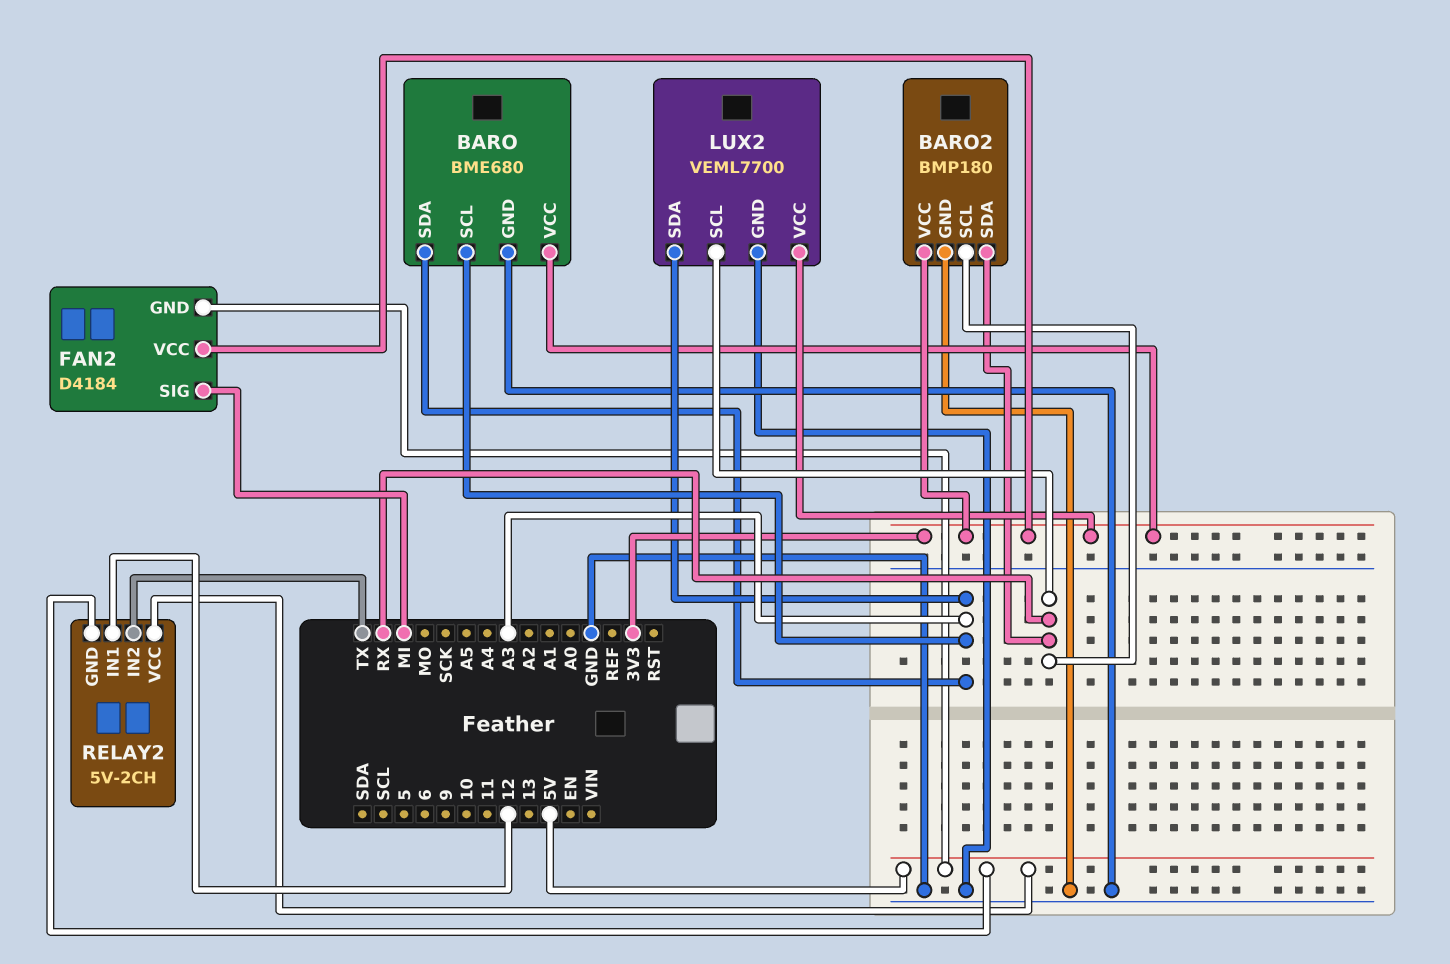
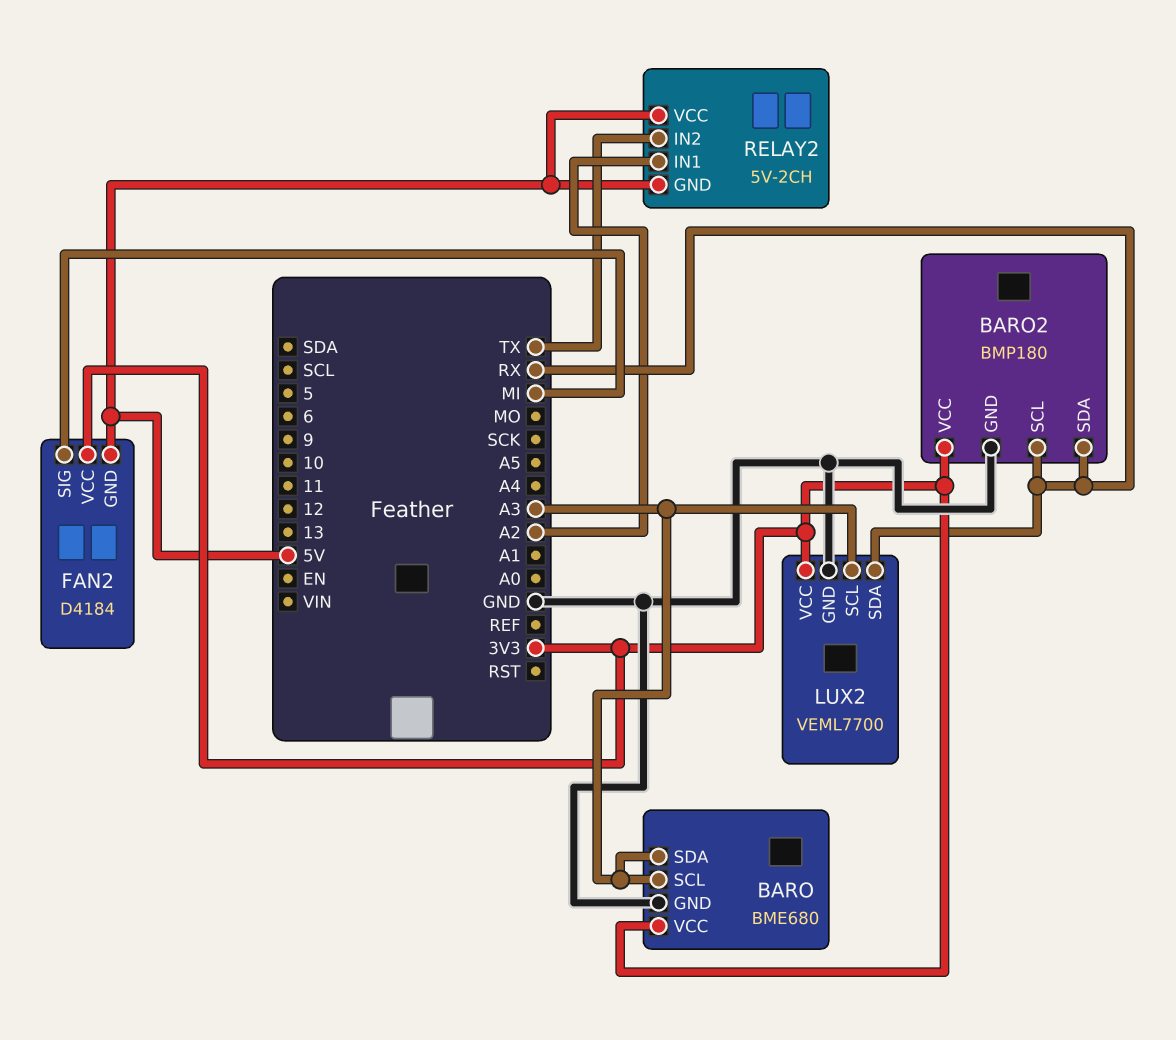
LUX2 pin SCL: RX -> A3
LUX2 pin SDA: A3 -> RX
RELAY2 pin IN1: 12 -> A2

